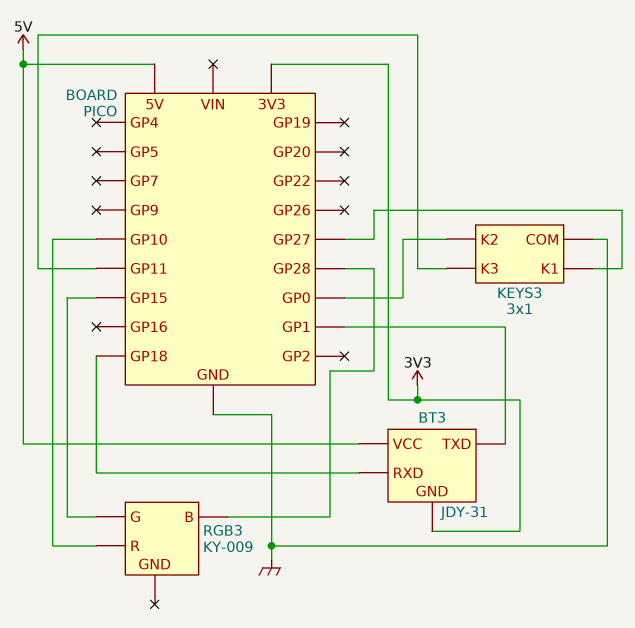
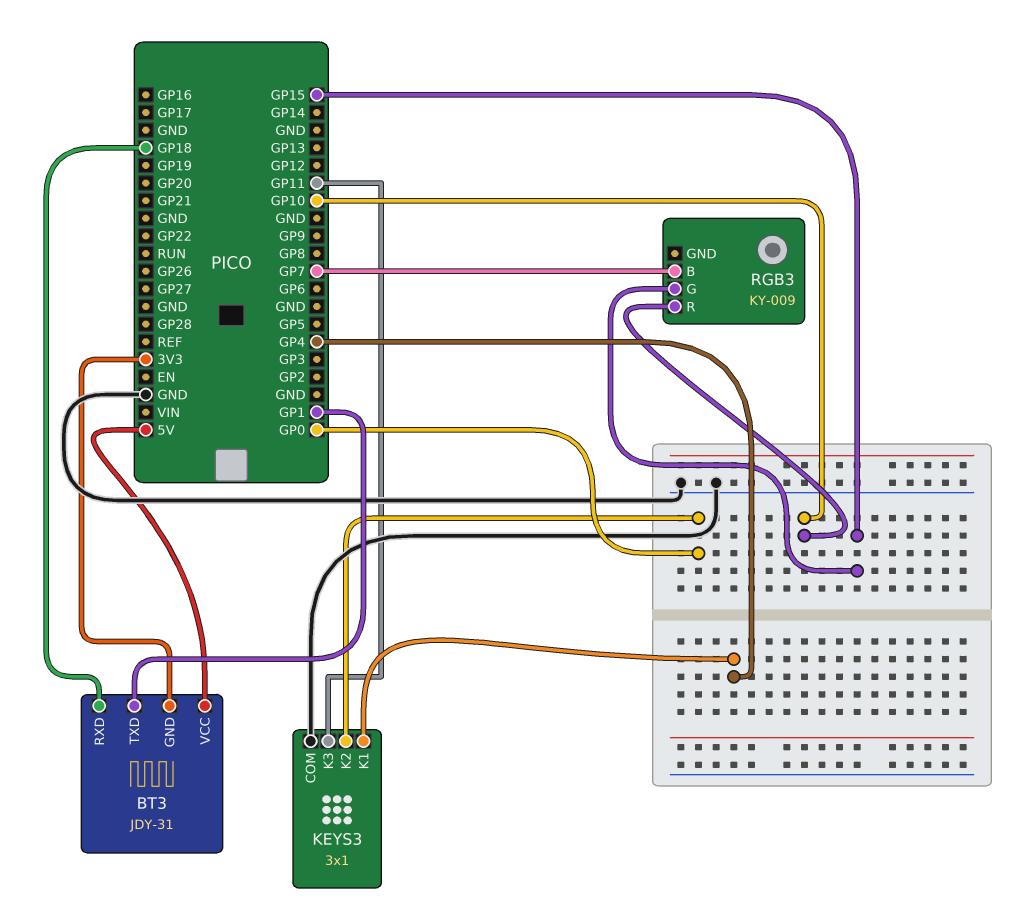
KEYS3 pin K1: GP27 -> GP4
RGB3 pin B: GP28 -> GP7

